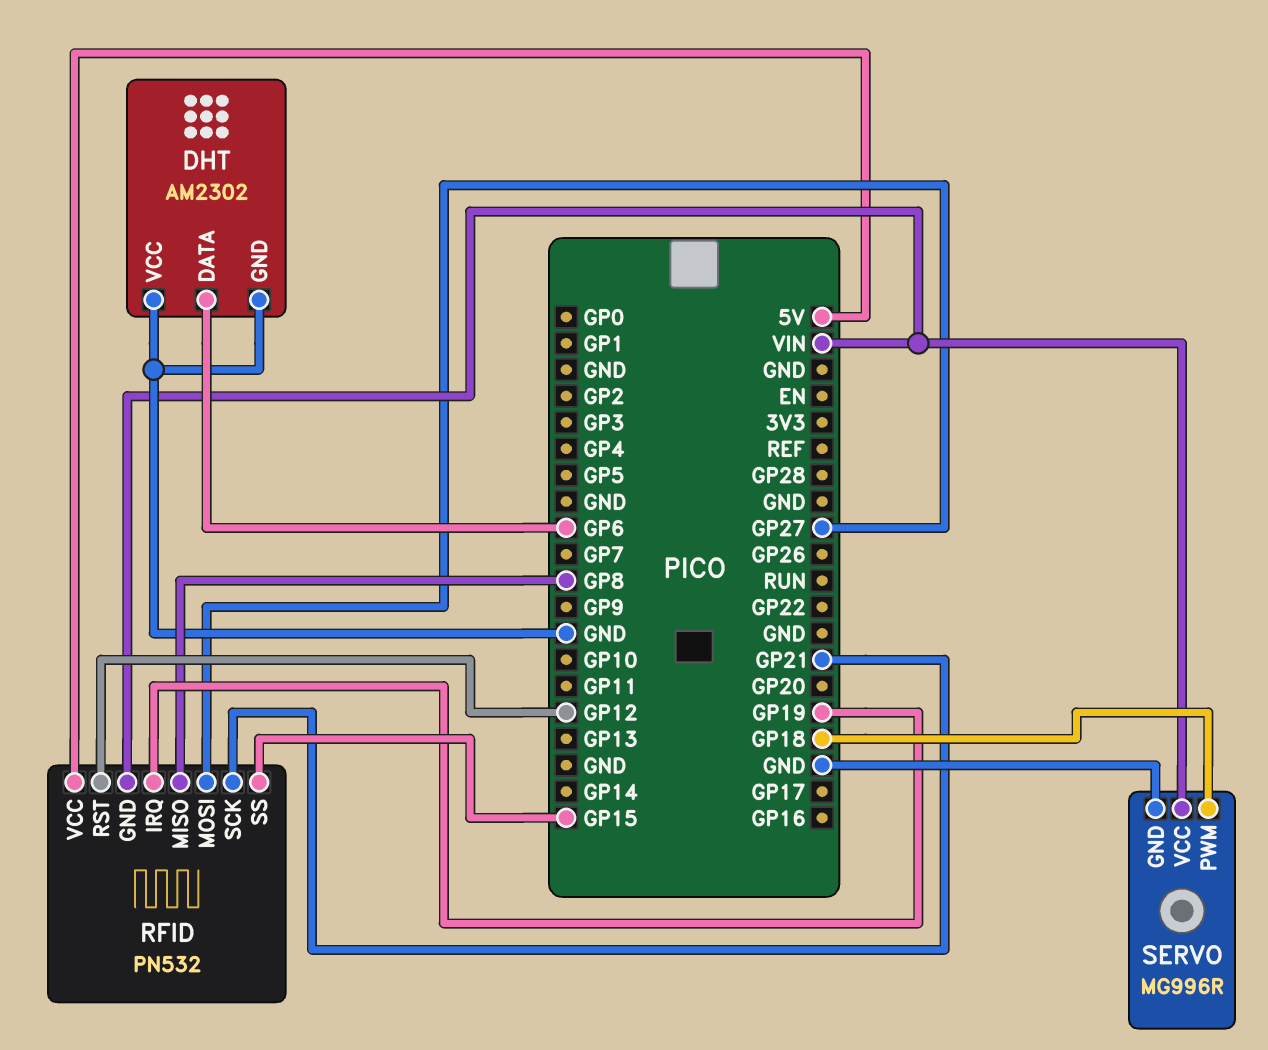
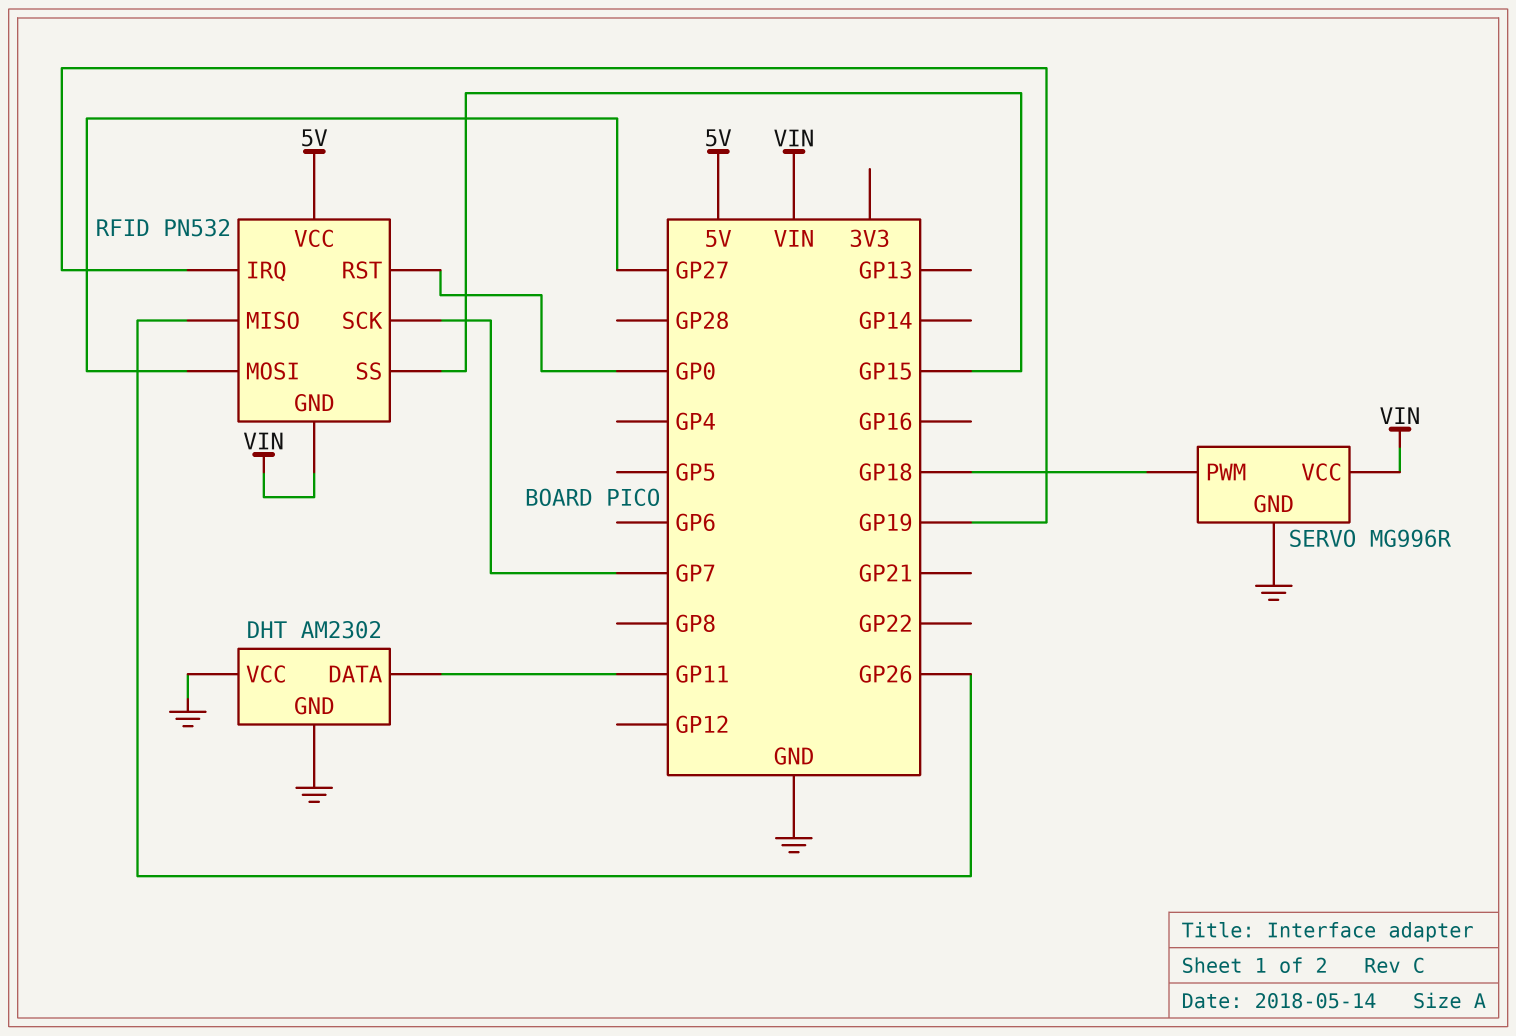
DHT pin DATA: GP6 -> GP11
RFID pin MISO: GP8 -> GP26
RFID pin RST: GP12 -> GP0
RFID pin SCK: GP21 -> GP7

